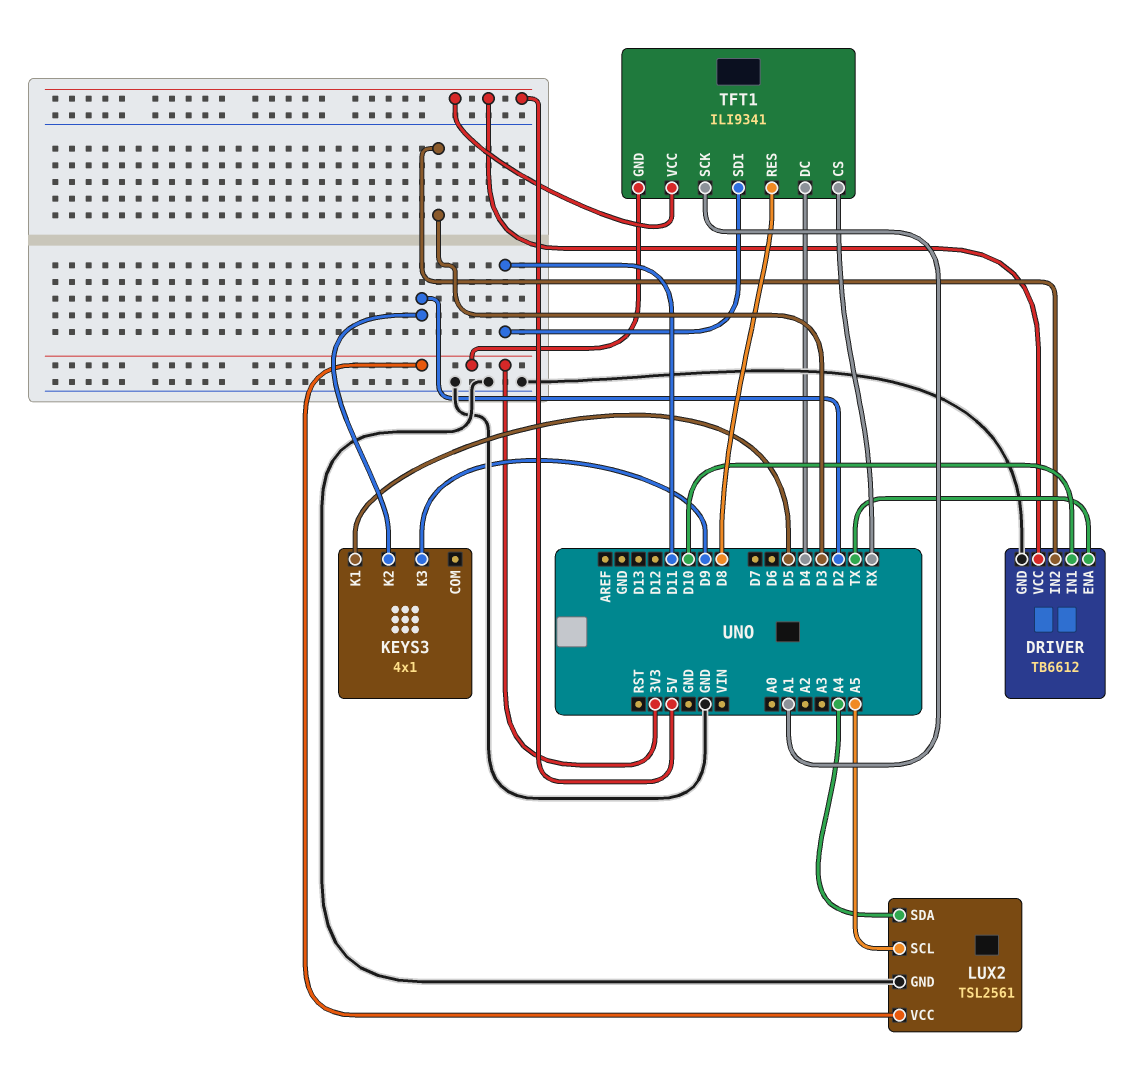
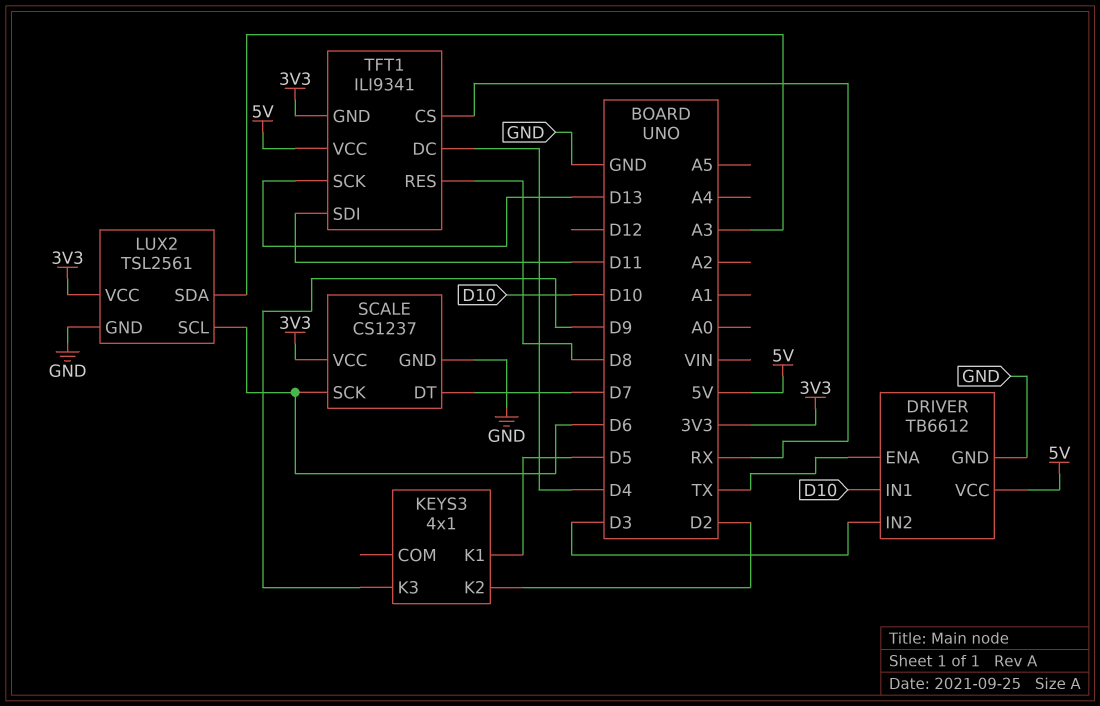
LUX2 pin SCL: A5 -> D6
LUX2 pin SDA: A4 -> A3
SCALE: none -> CS1237
SCALE pin DT: none -> D7
SCALE pin GND: none -> GND
SCALE pin SCK: none -> D6
SCALE pin VCC: none -> 3V3
TFT1 pin SCK: A1 -> D13

